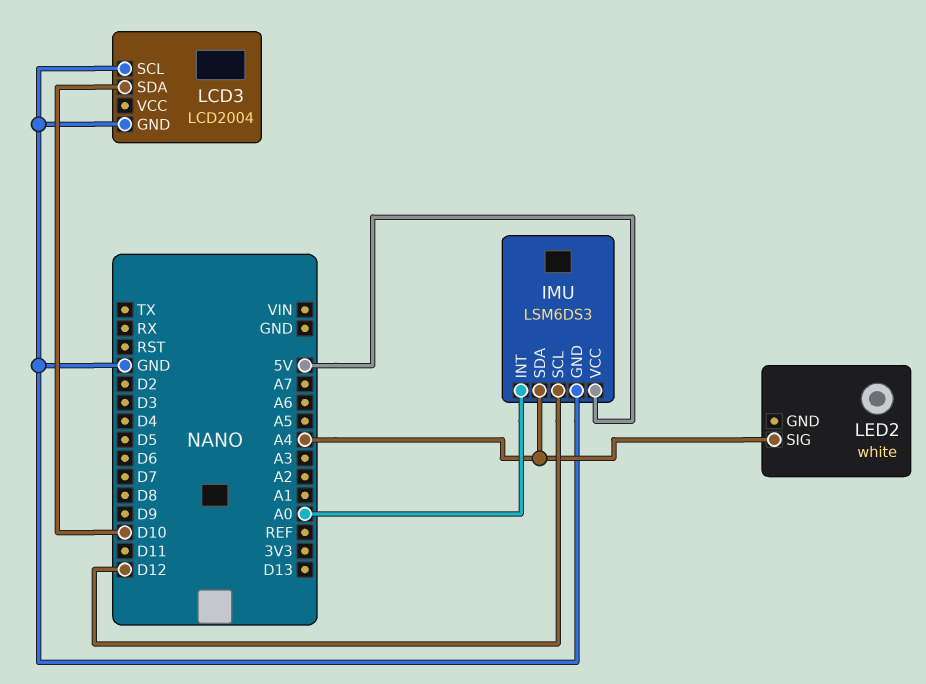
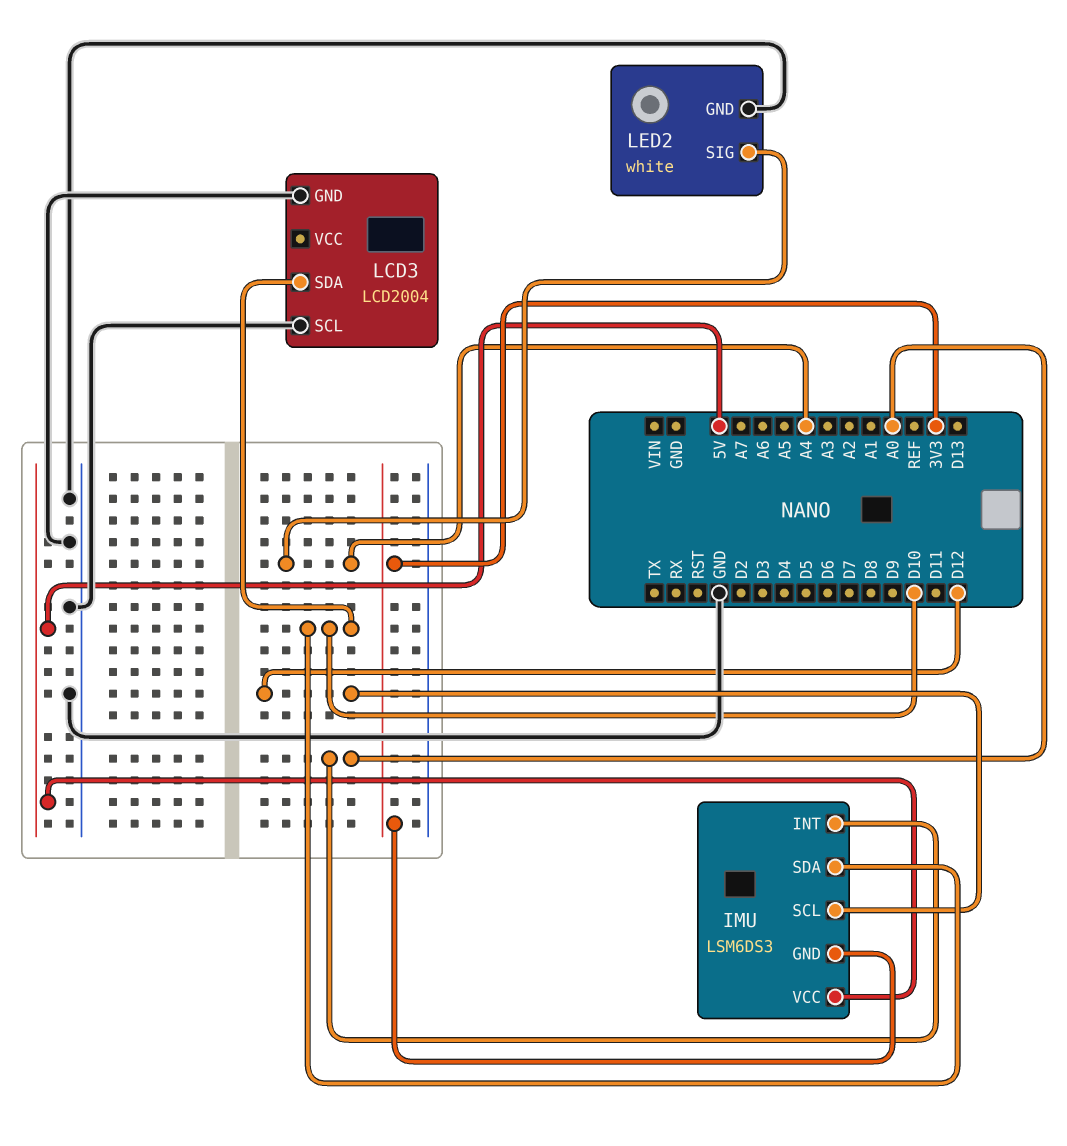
IMU pin GND: GND -> 3V3
IMU pin SDA: A4 -> D10
LED2 pin GND: none -> GND

